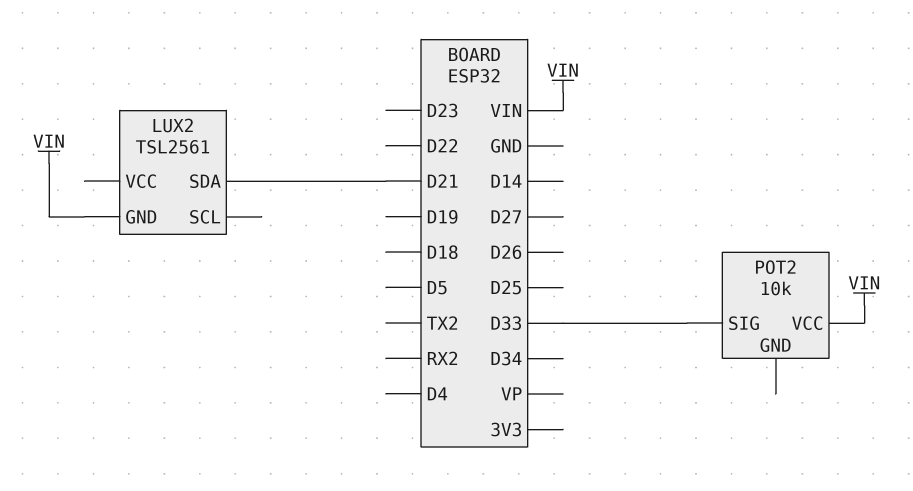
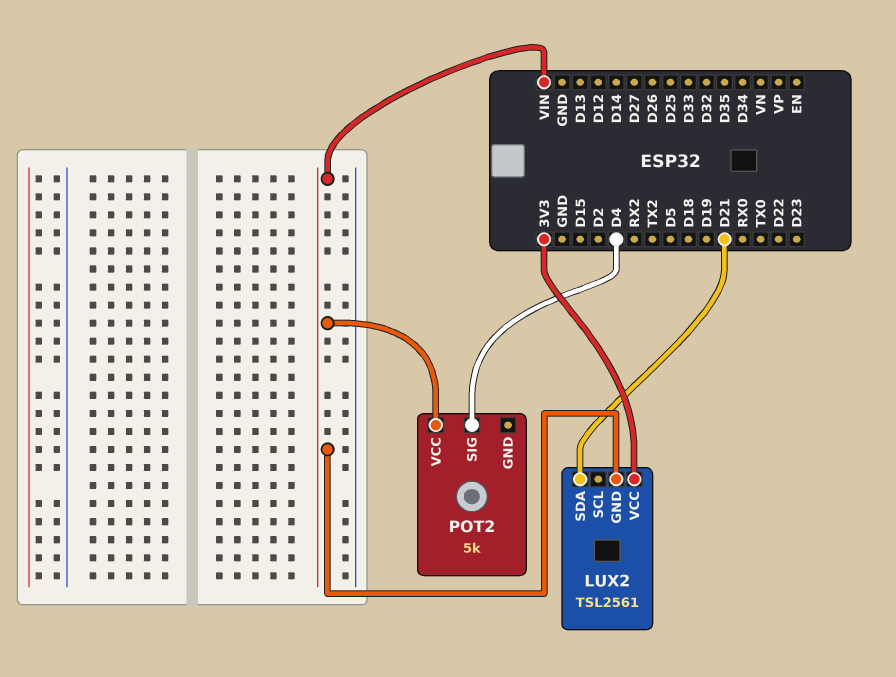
LUX2 pin VCC: none -> 3V3
POT2: 10k -> 5k
POT2 pin SIG: D33 -> D4

